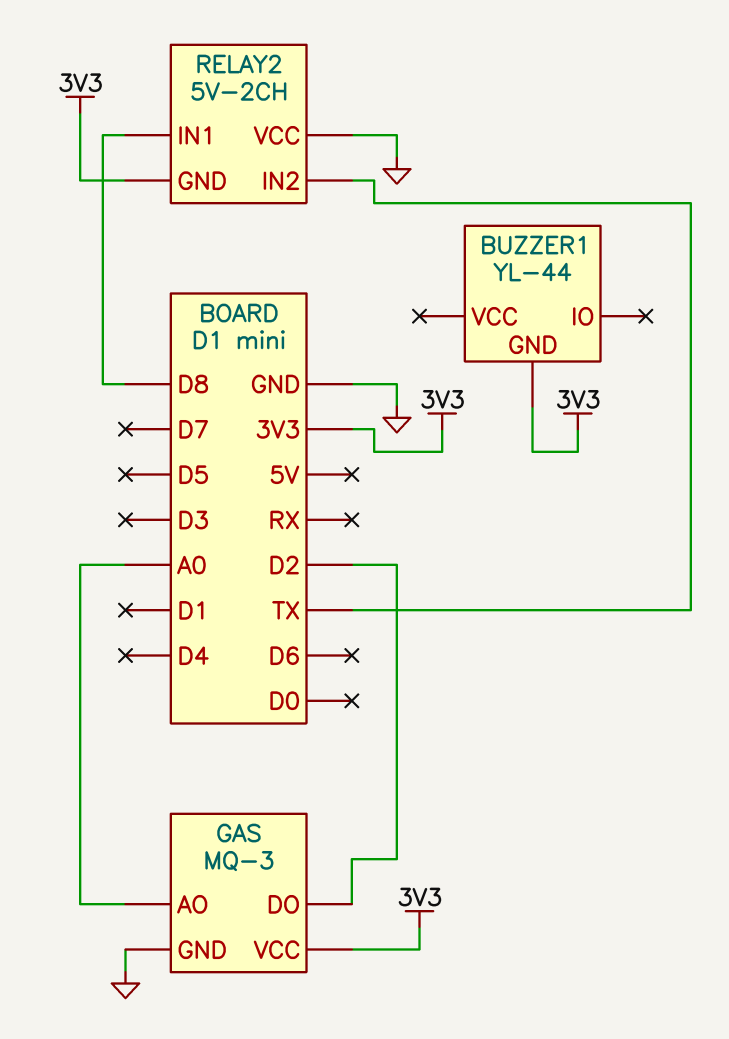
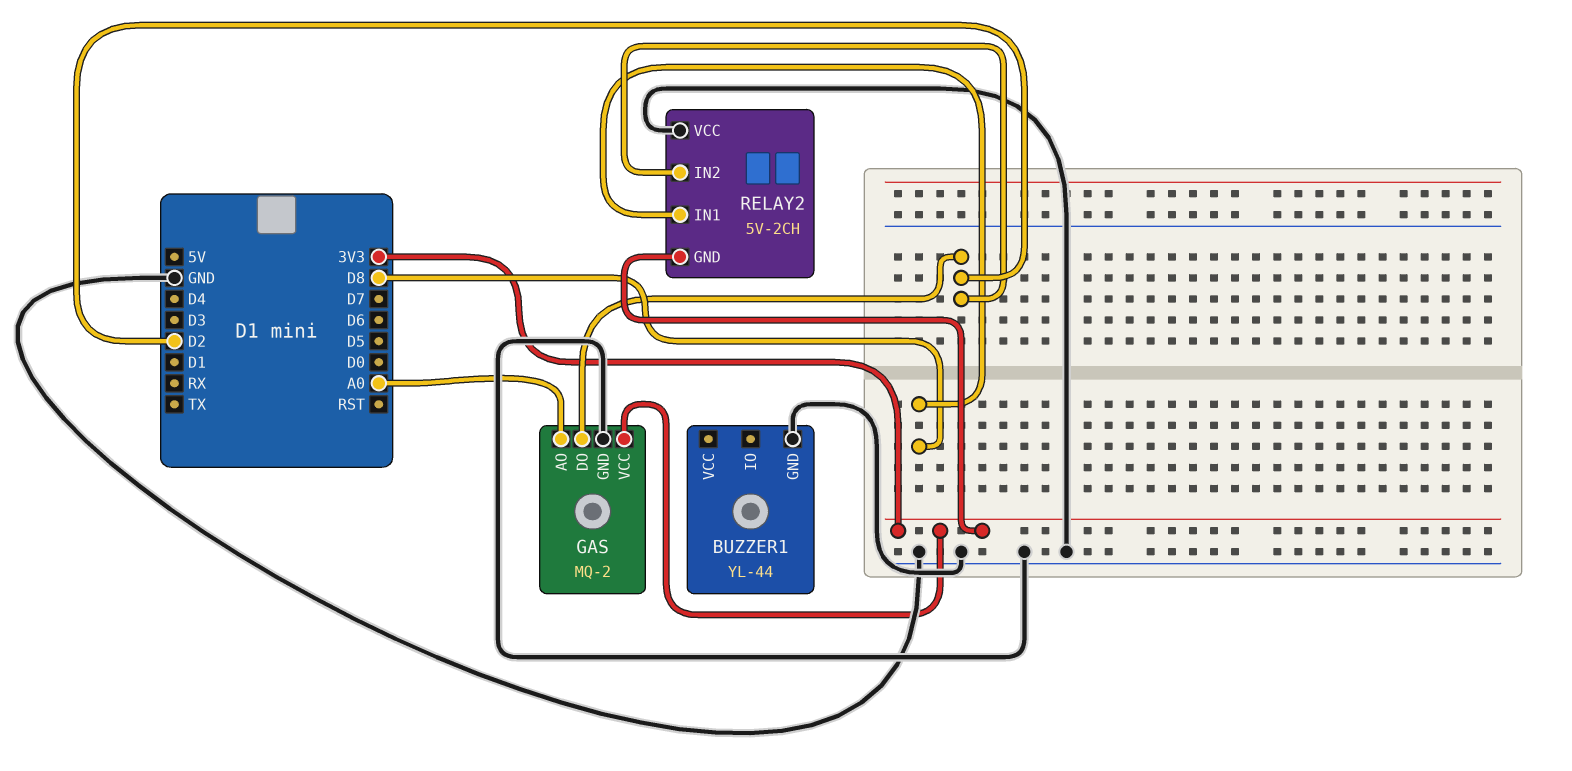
BUZZER1 pin GND: 3V3 -> GND
GAS: MQ-3 -> MQ-2
RELAY2 pin IN2: TX -> D2

